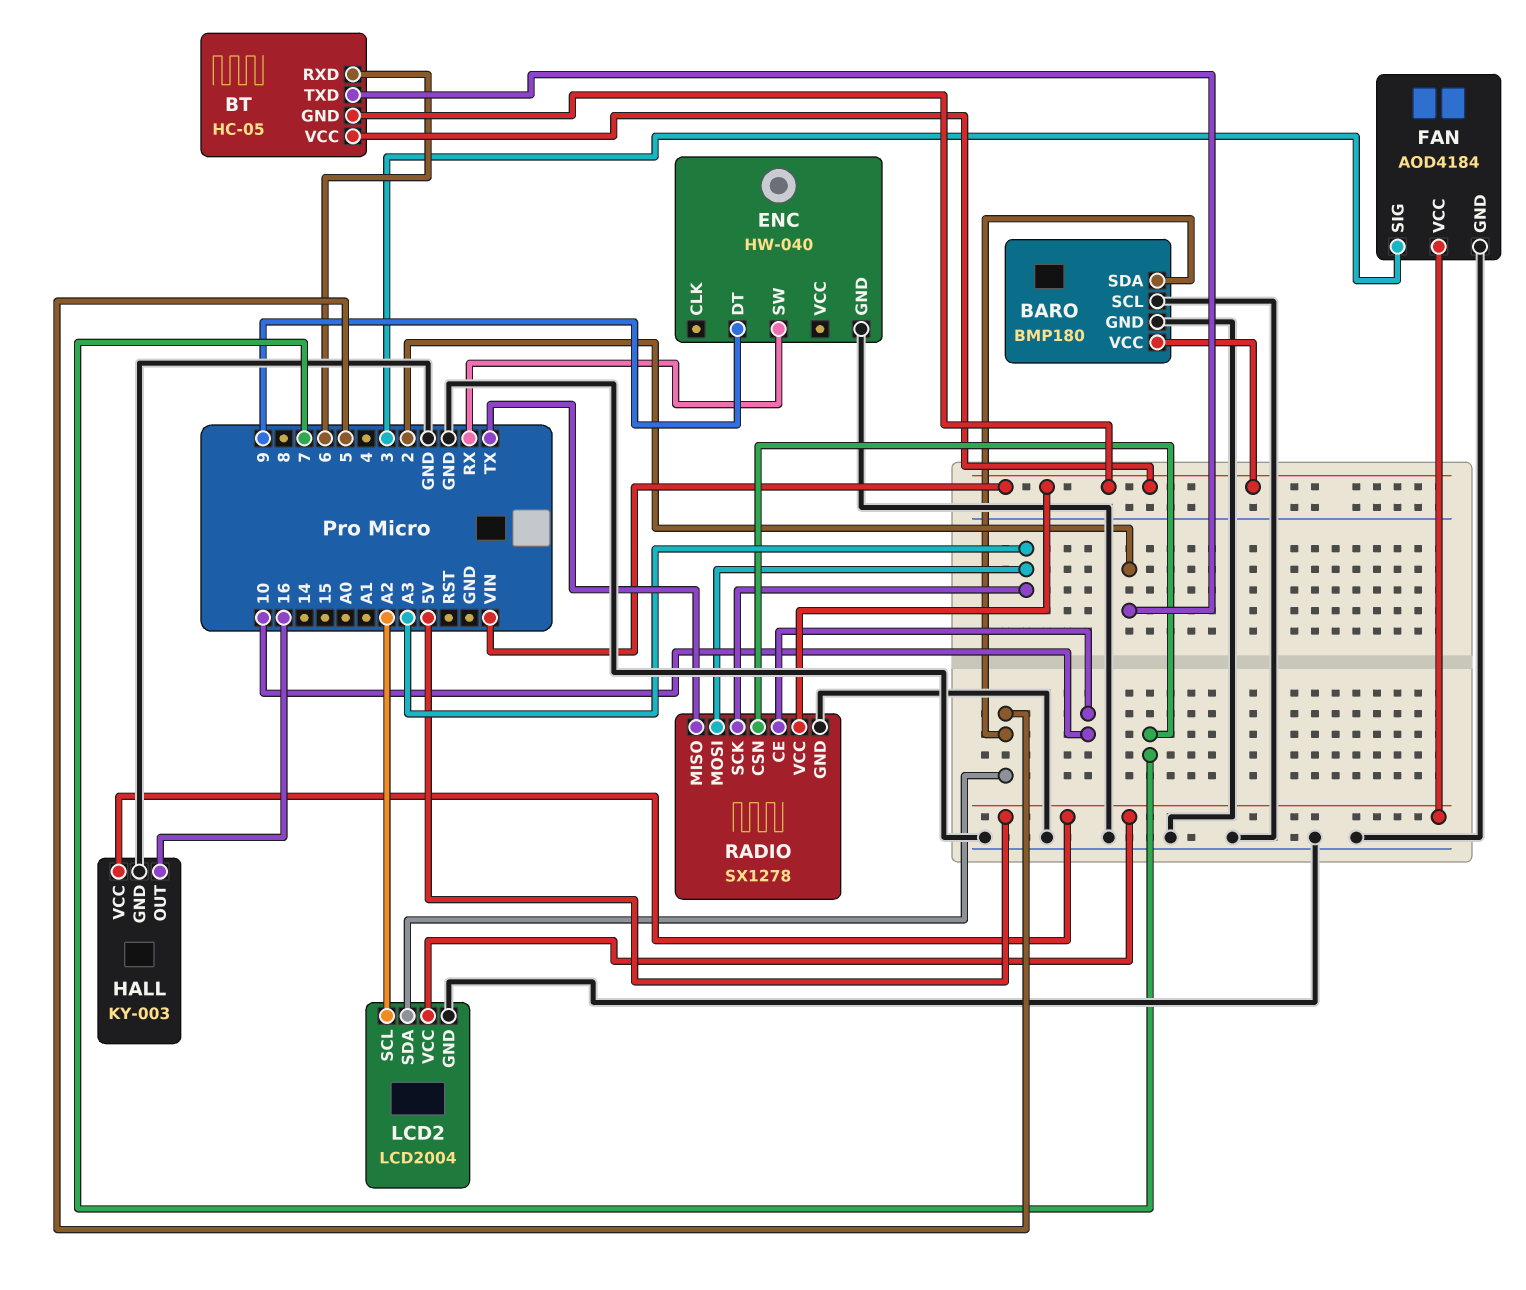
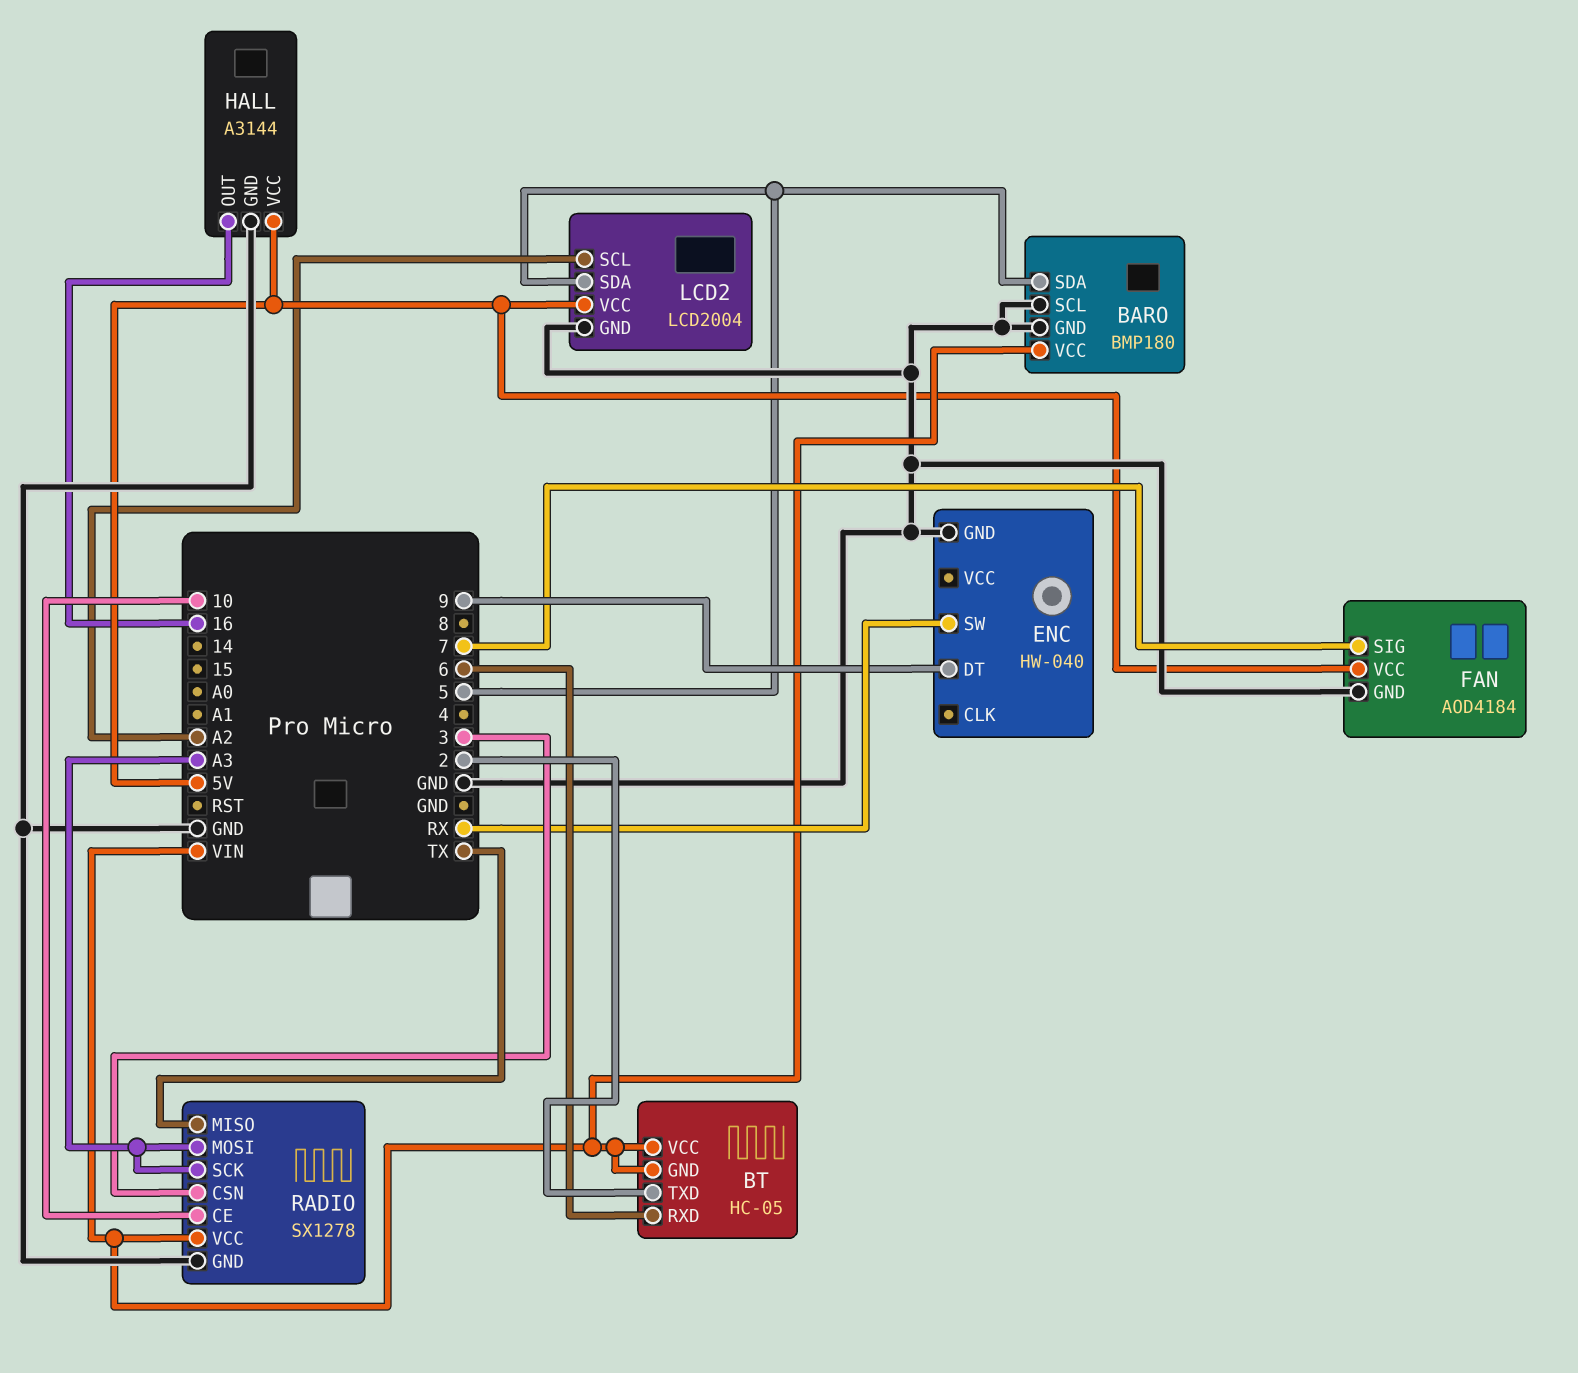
FAN pin SIG: 3 -> 7
HALL: KY-003 -> A3144
RADIO pin CSN: 7 -> 3

